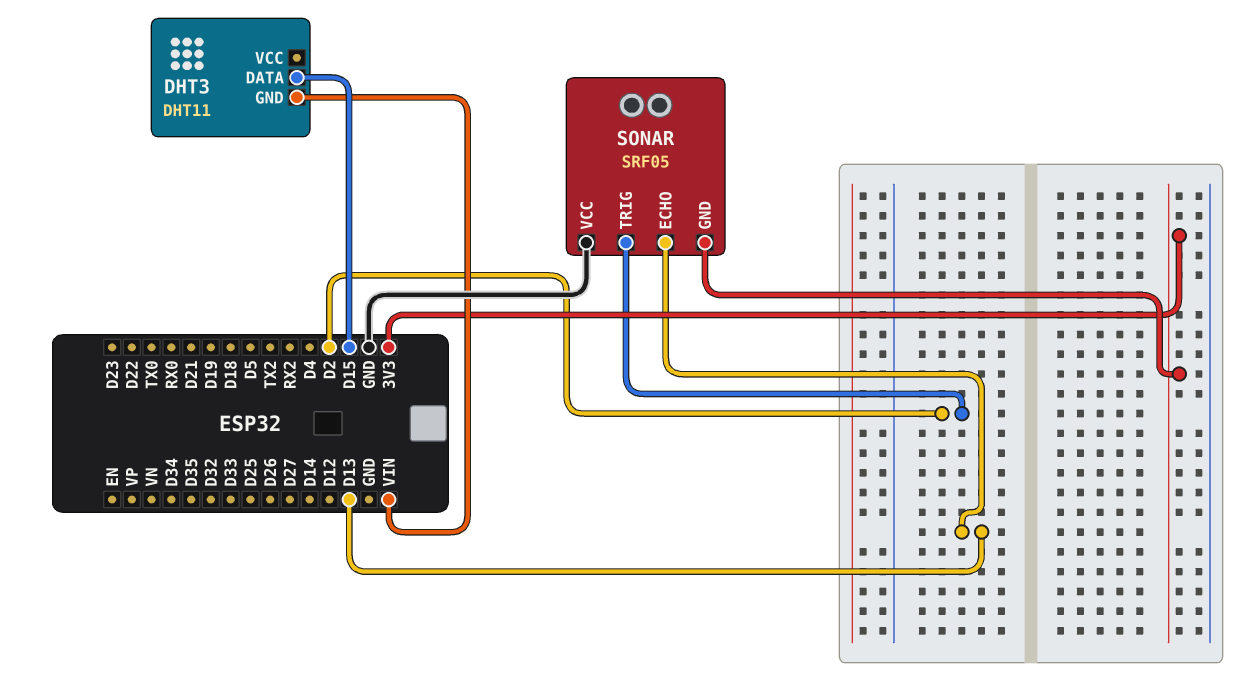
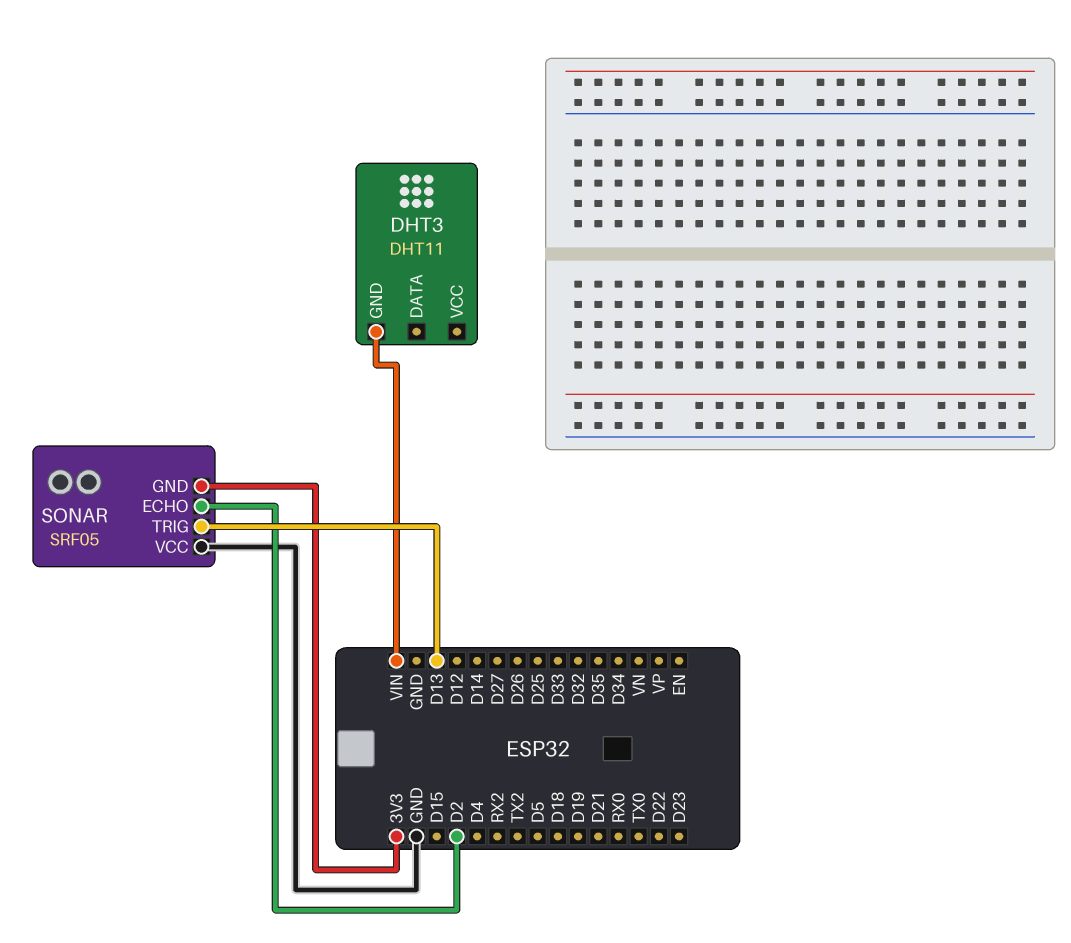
DHT3 pin DATA: D15 -> none
SONAR pin ECHO: D13 -> D2
SONAR pin TRIG: D2 -> D13

